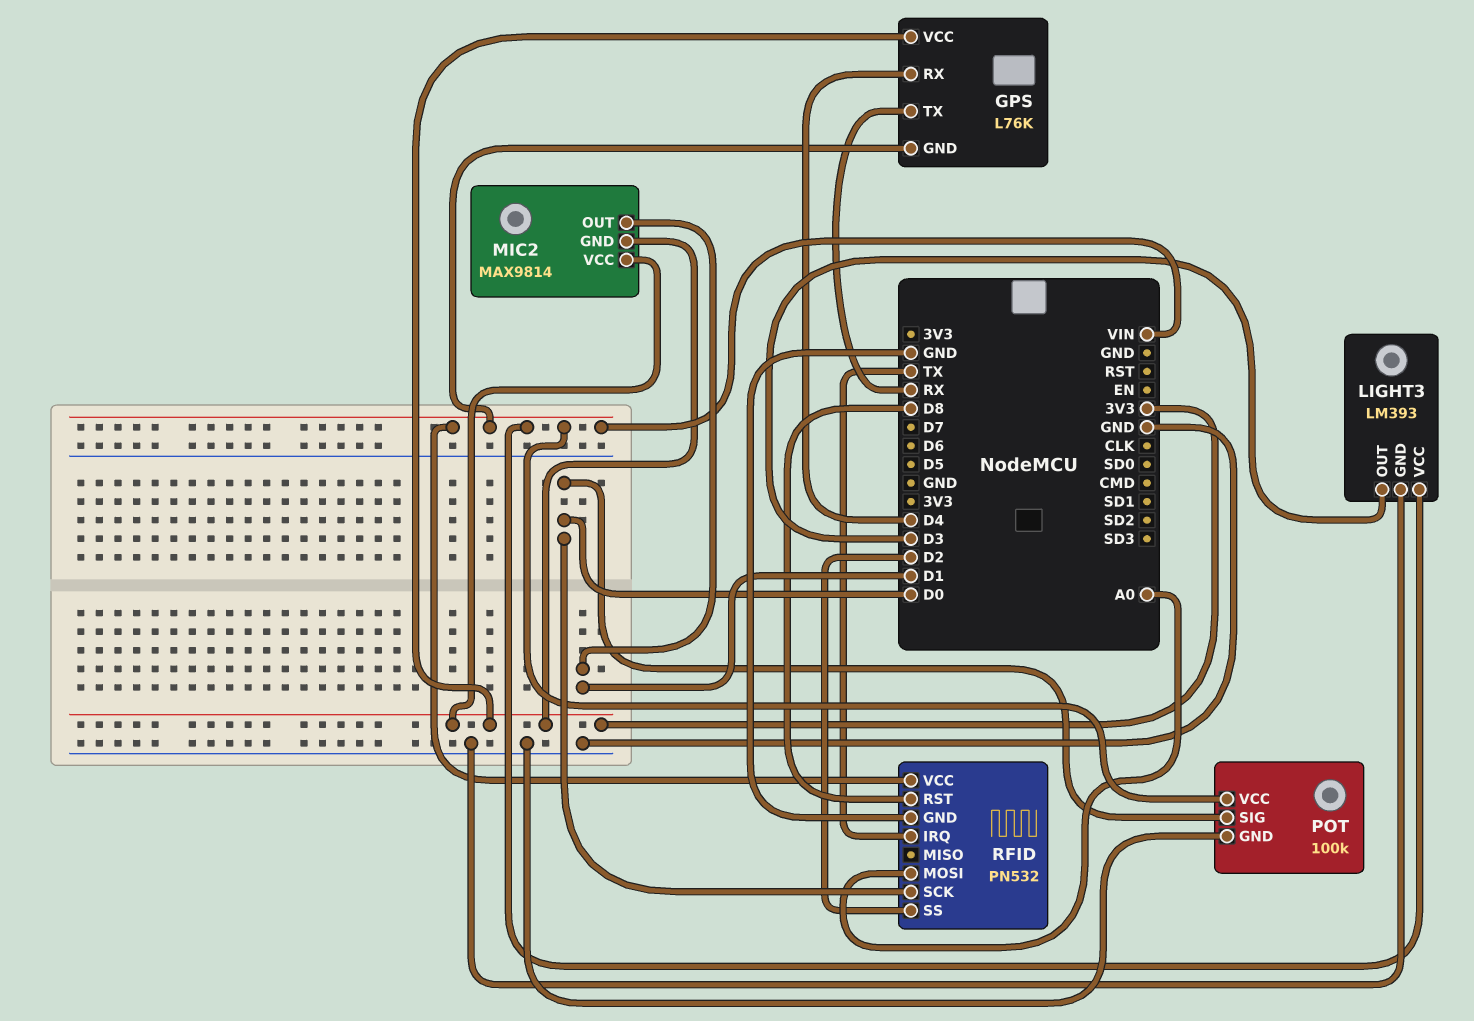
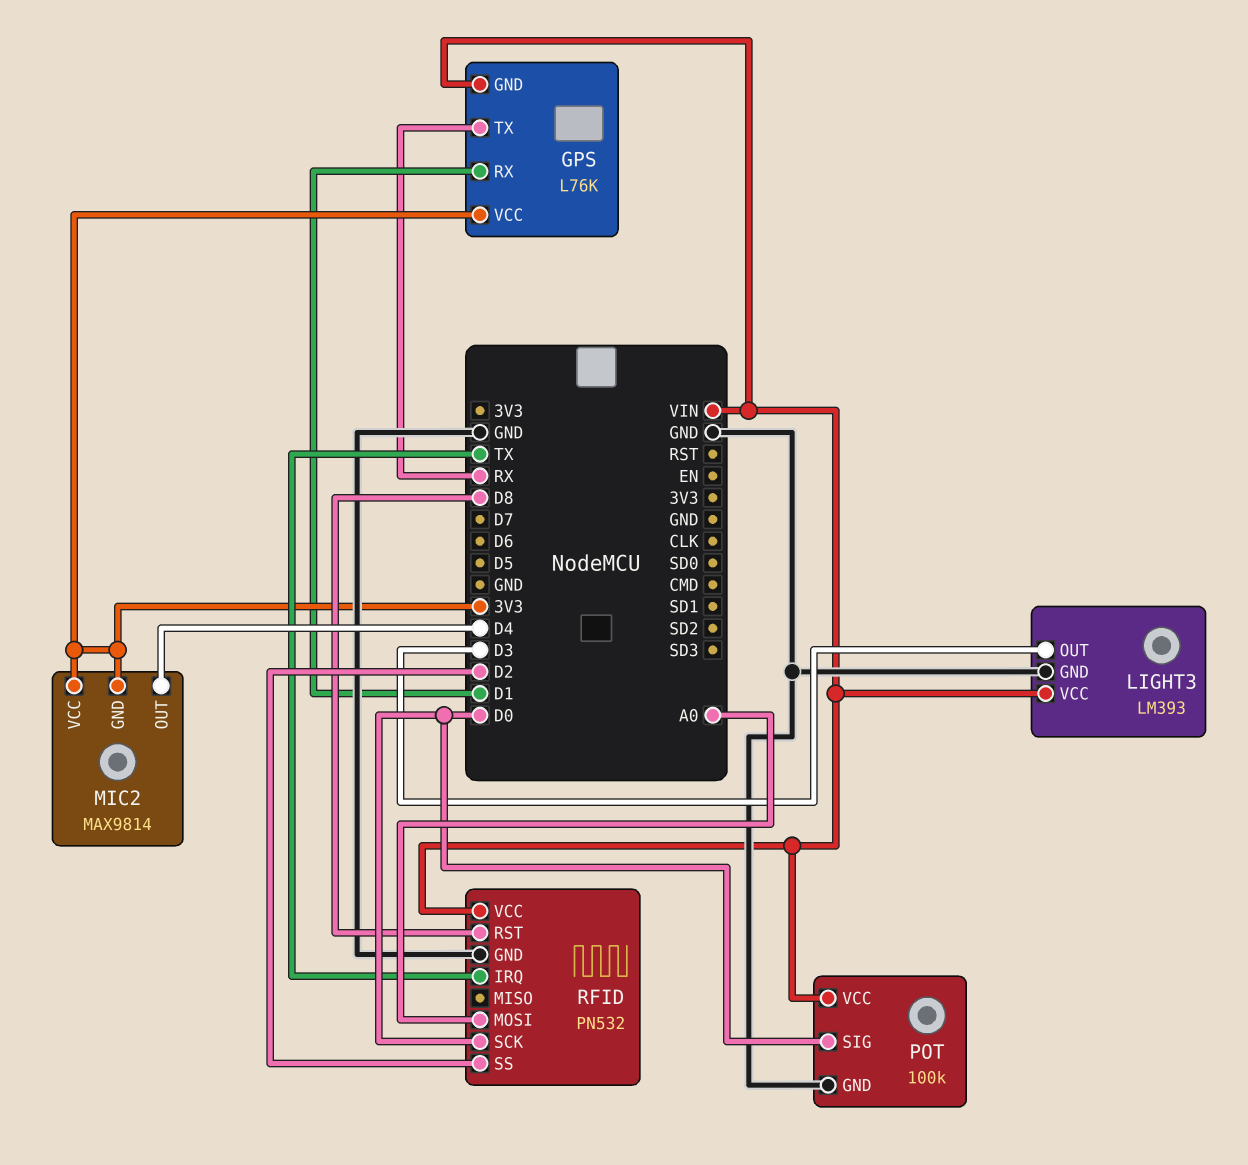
GPS pin RX: D4 -> D1
MIC2 pin OUT: D1 -> D4

